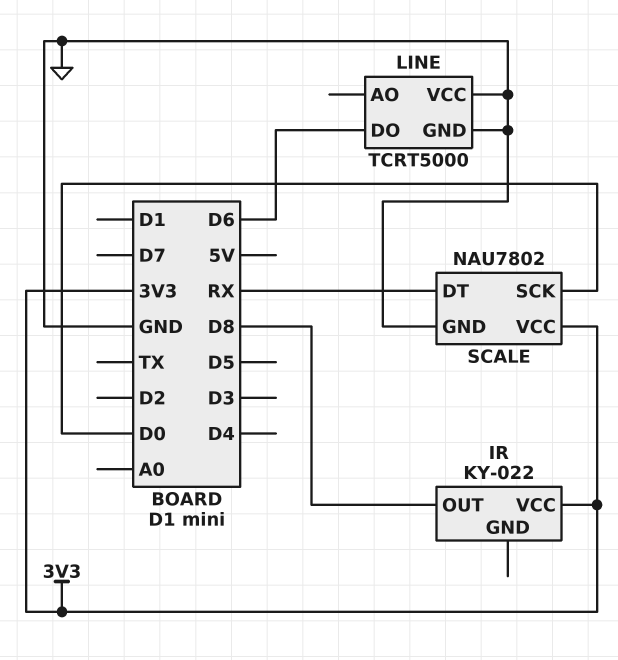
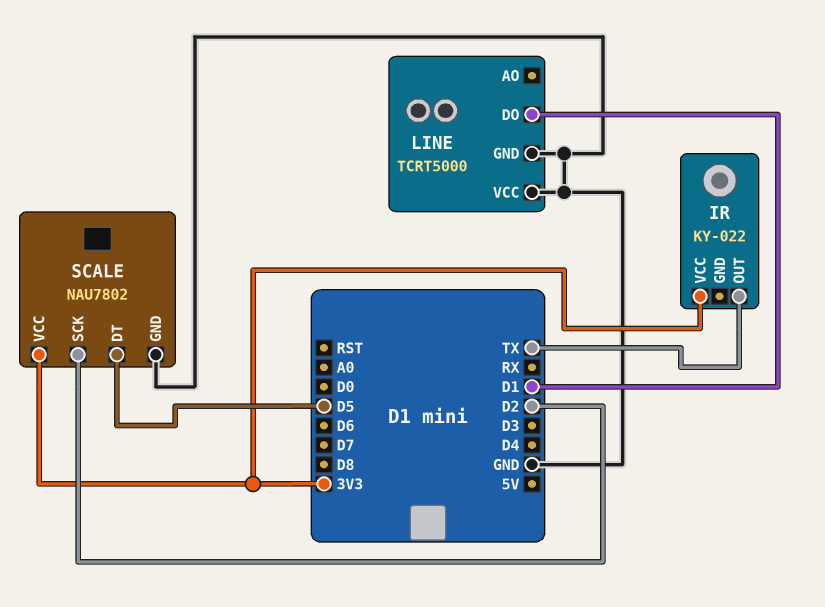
IR pin OUT: D8 -> TX
LINE pin DO: D6 -> D1
SCALE pin DT: RX -> D5
SCALE pin SCK: D0 -> D2

